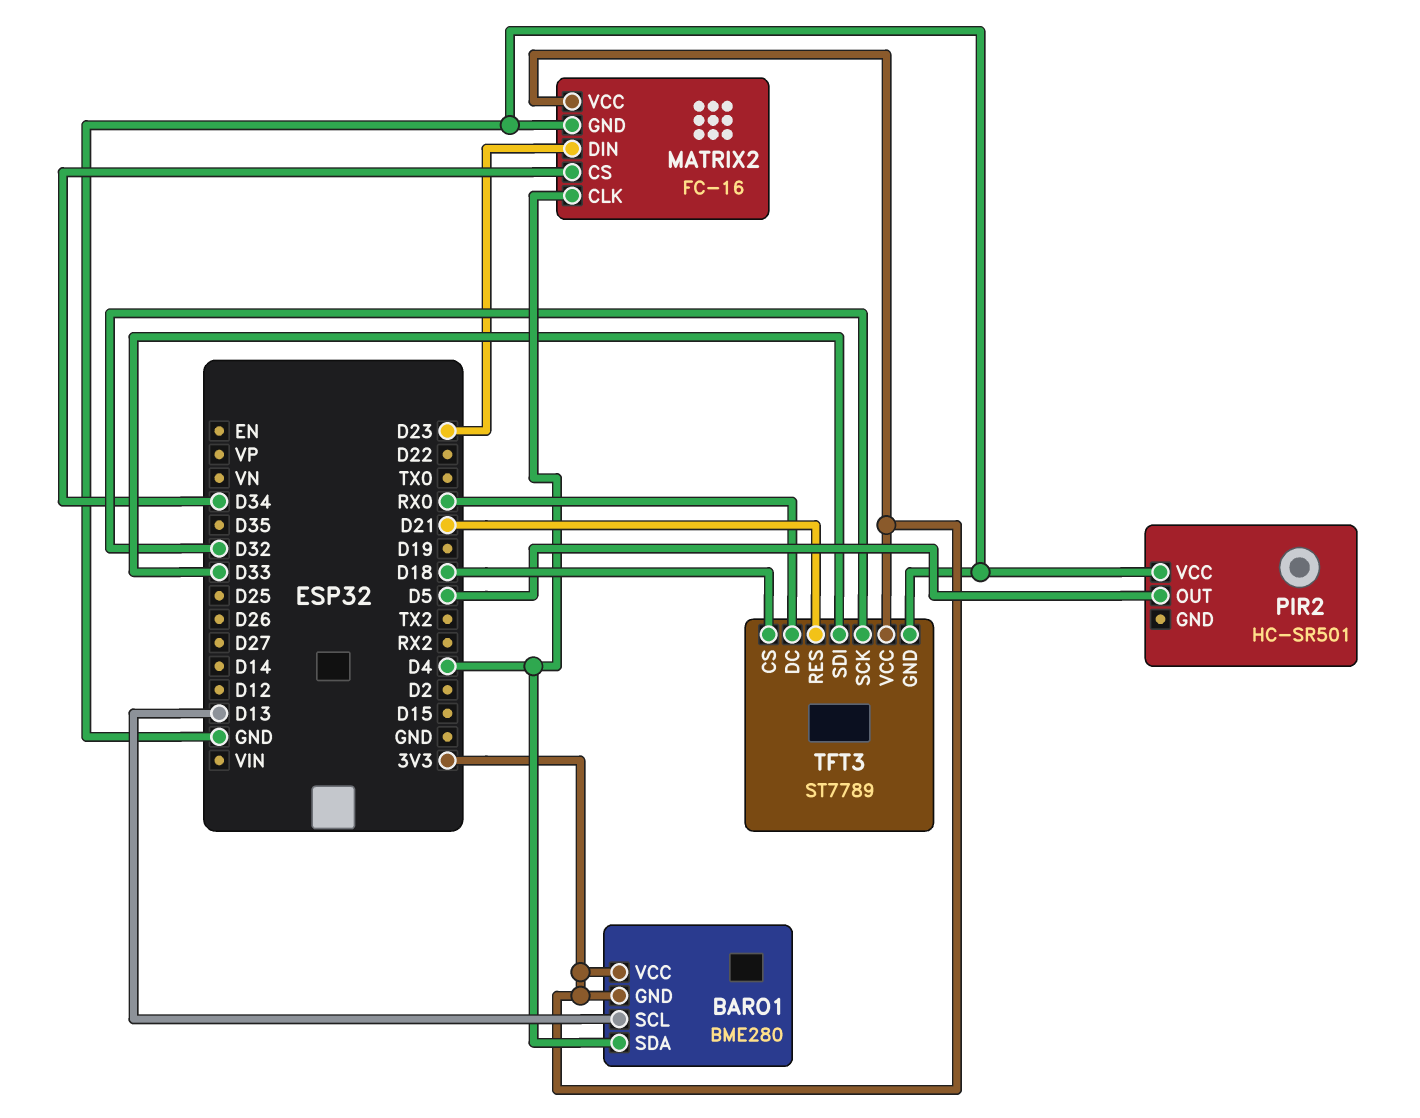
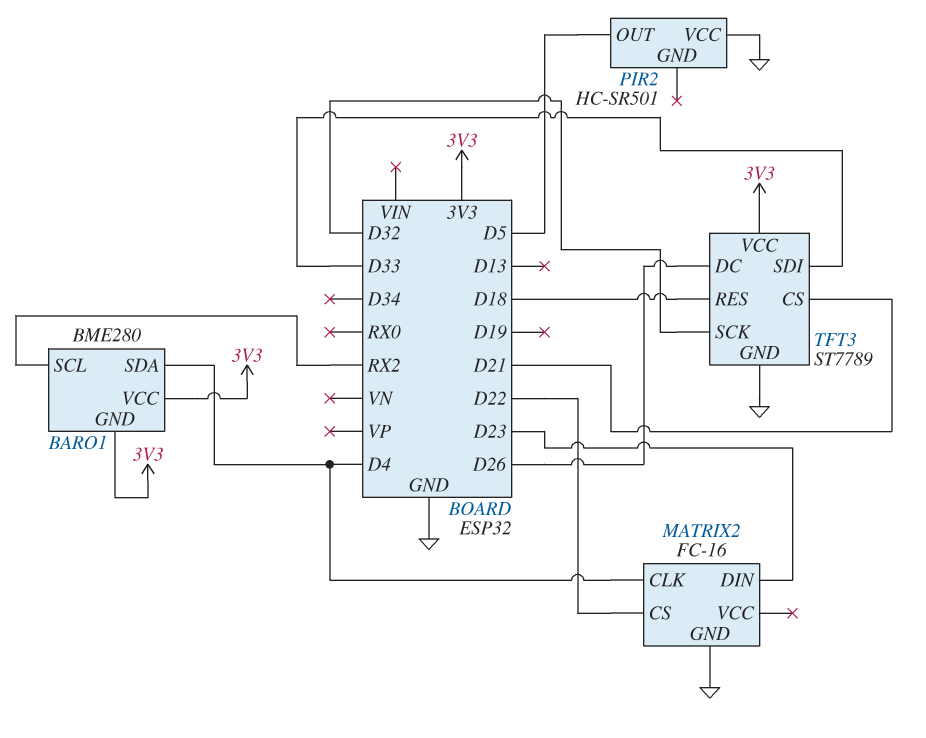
BARO1 pin SCL: D13 -> RX2
MATRIX2 pin CS: D34 -> D22
MATRIX2 pin VCC: 3V3 -> none
TFT3 pin CS: D18 -> D21
TFT3 pin DC: RX0 -> D26
TFT3 pin RES: D21 -> D18

